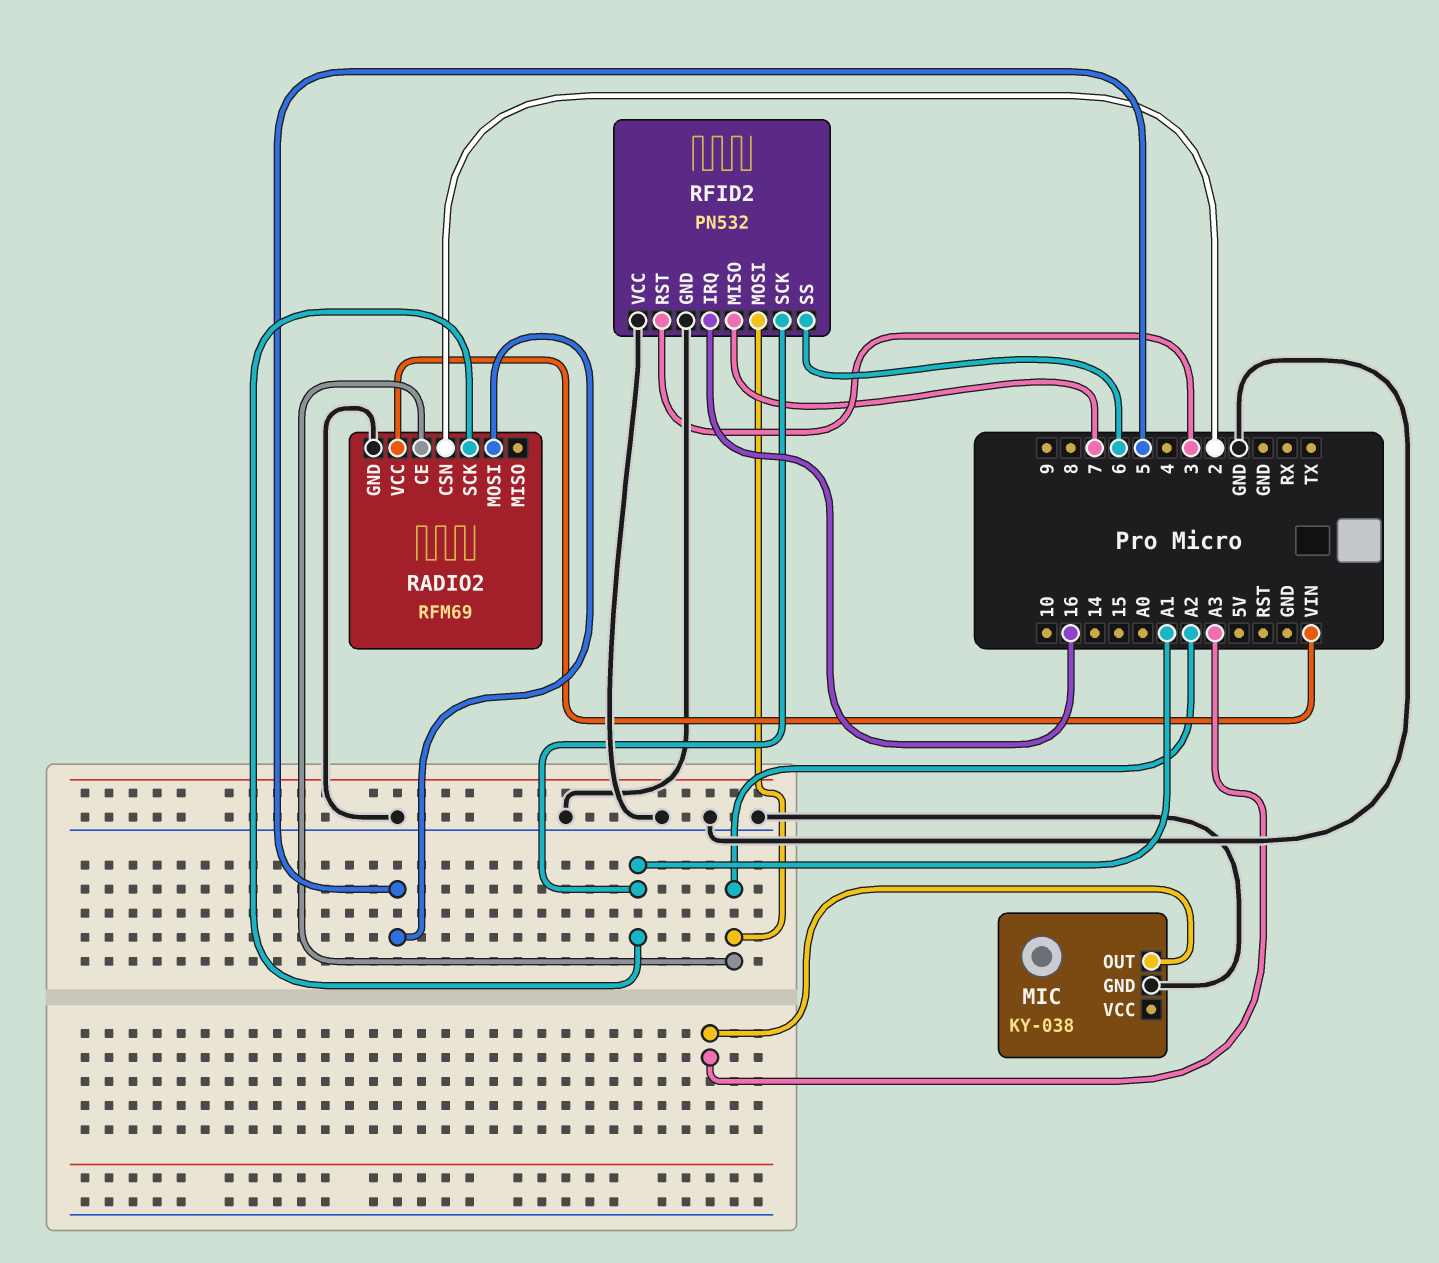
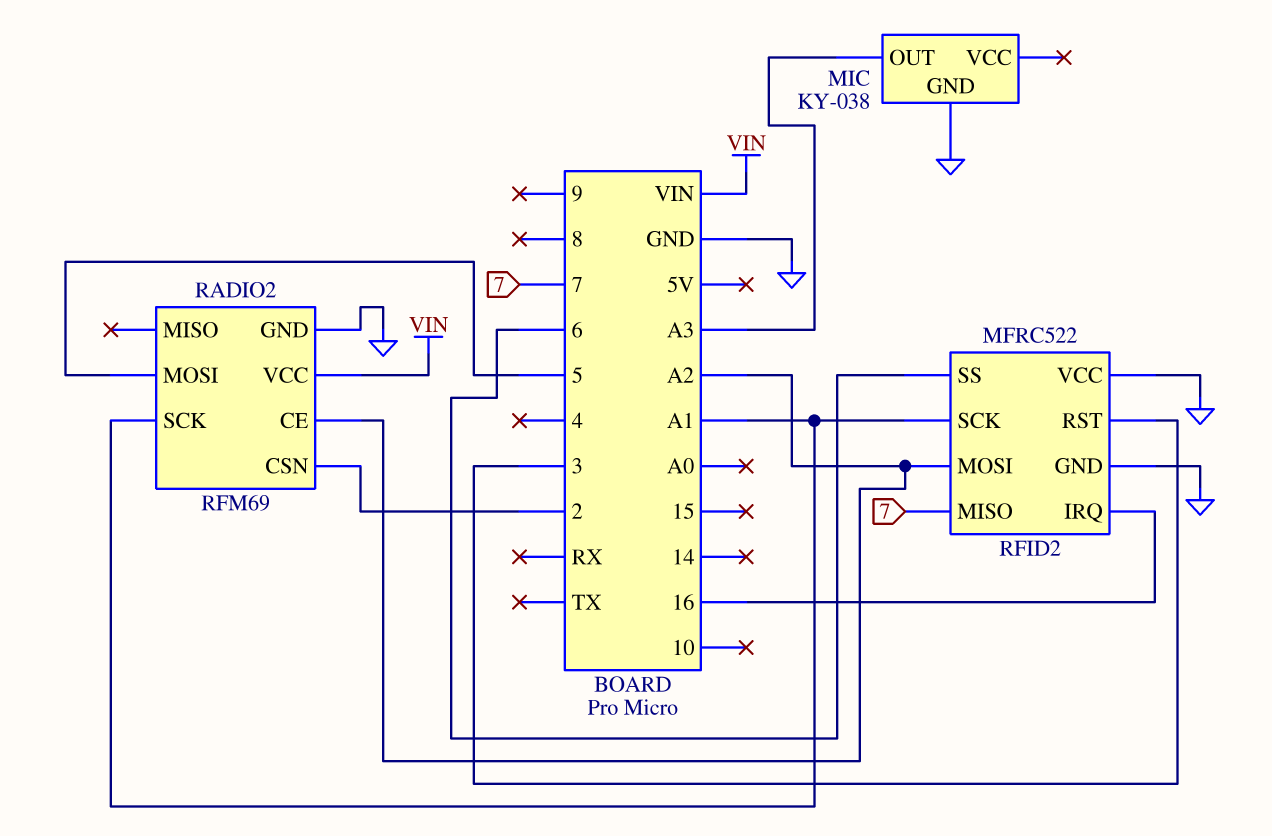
RFID2: PN532 -> MFRC522

